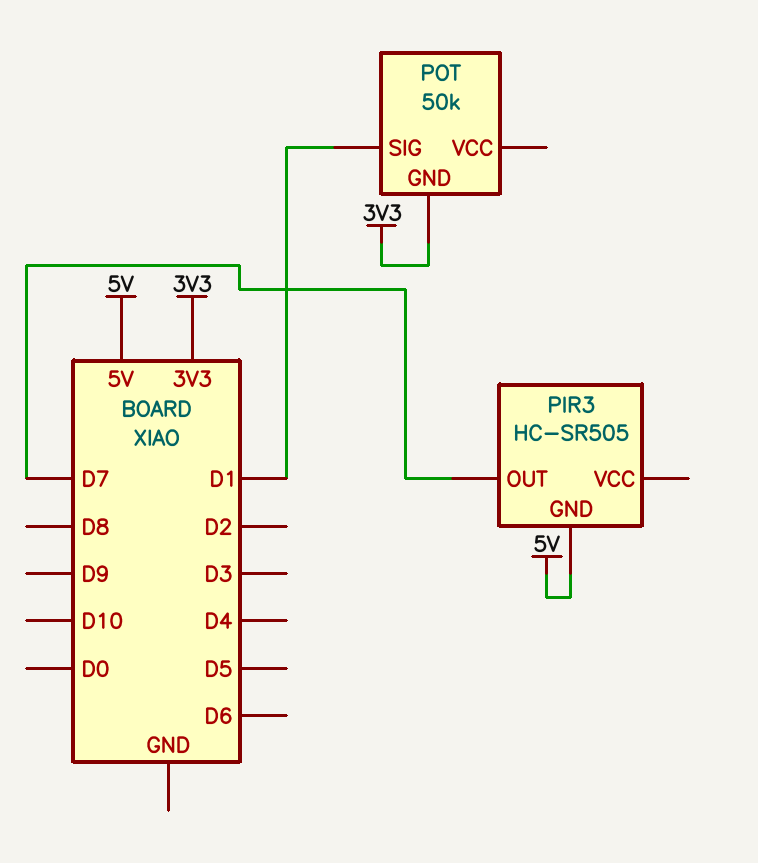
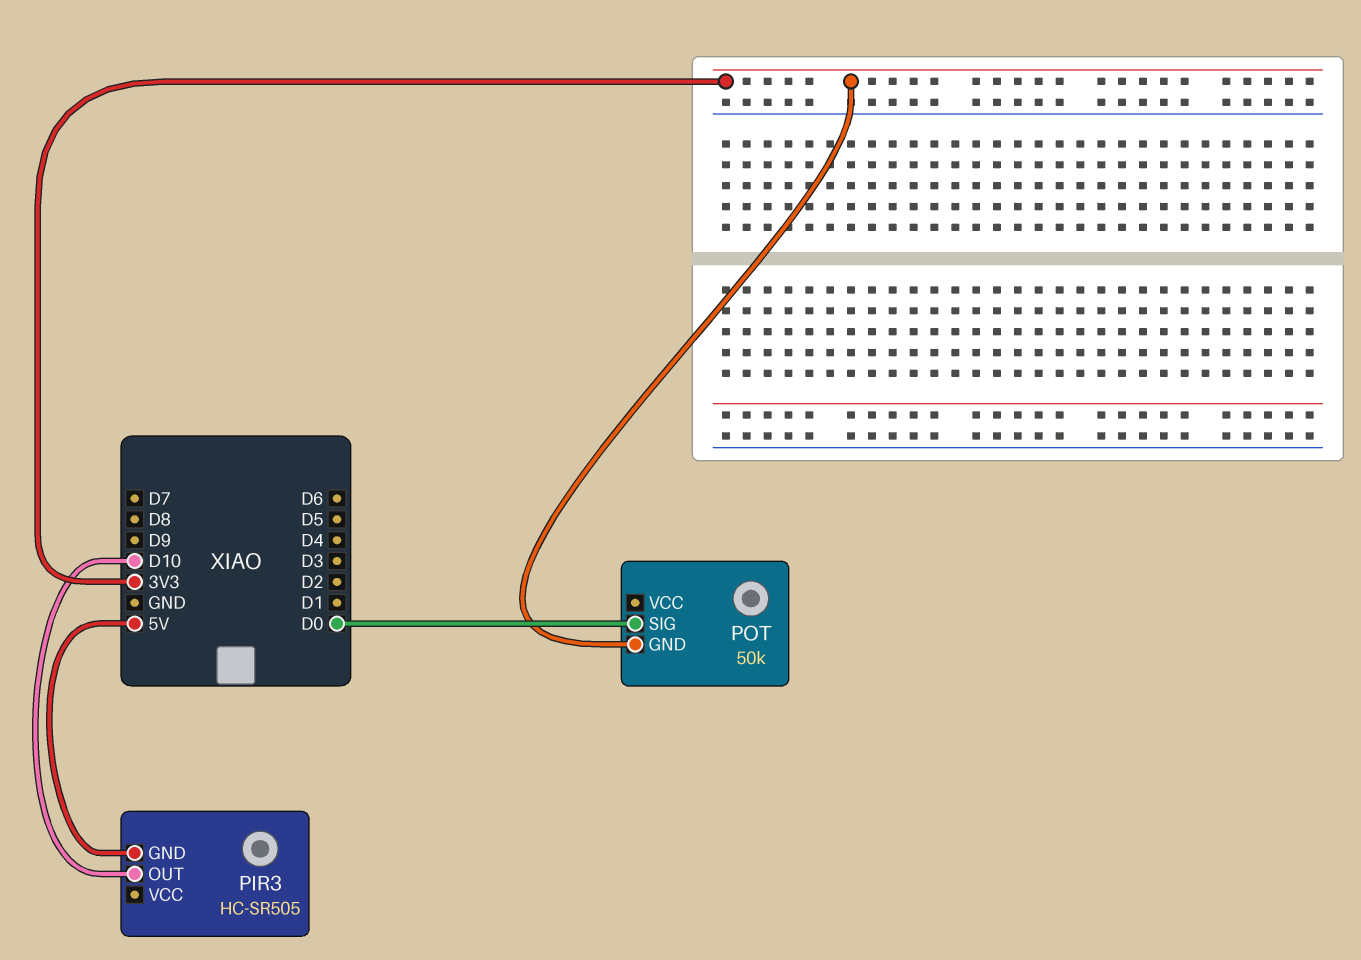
PIR3 pin OUT: D7 -> D10
POT pin SIG: D1 -> D0

